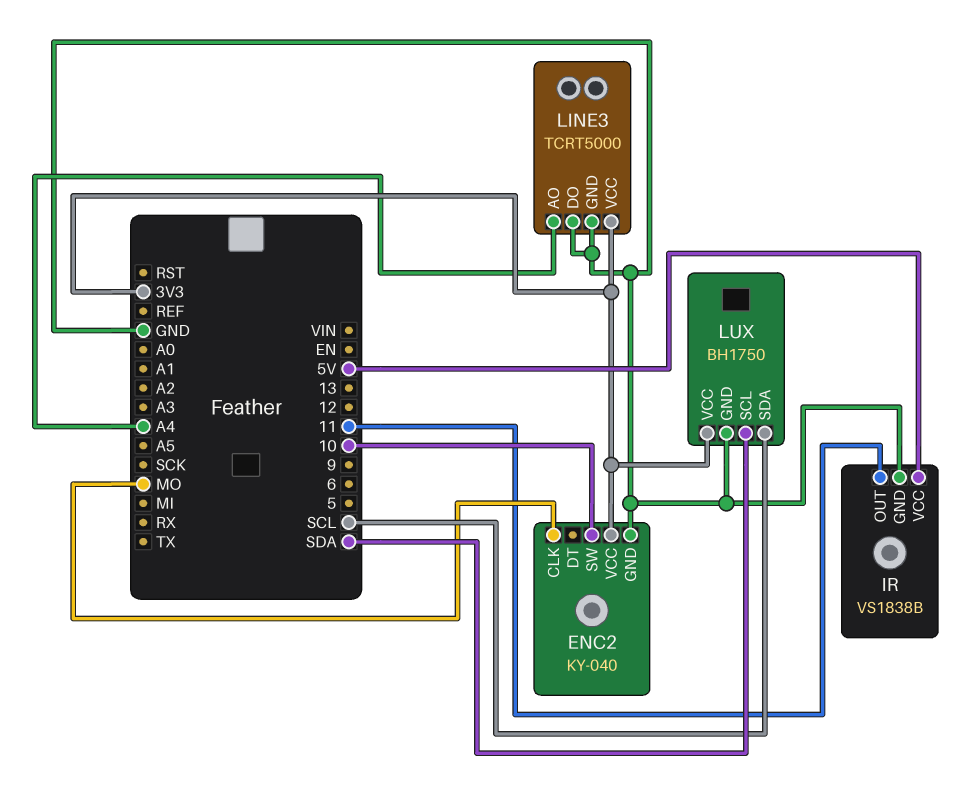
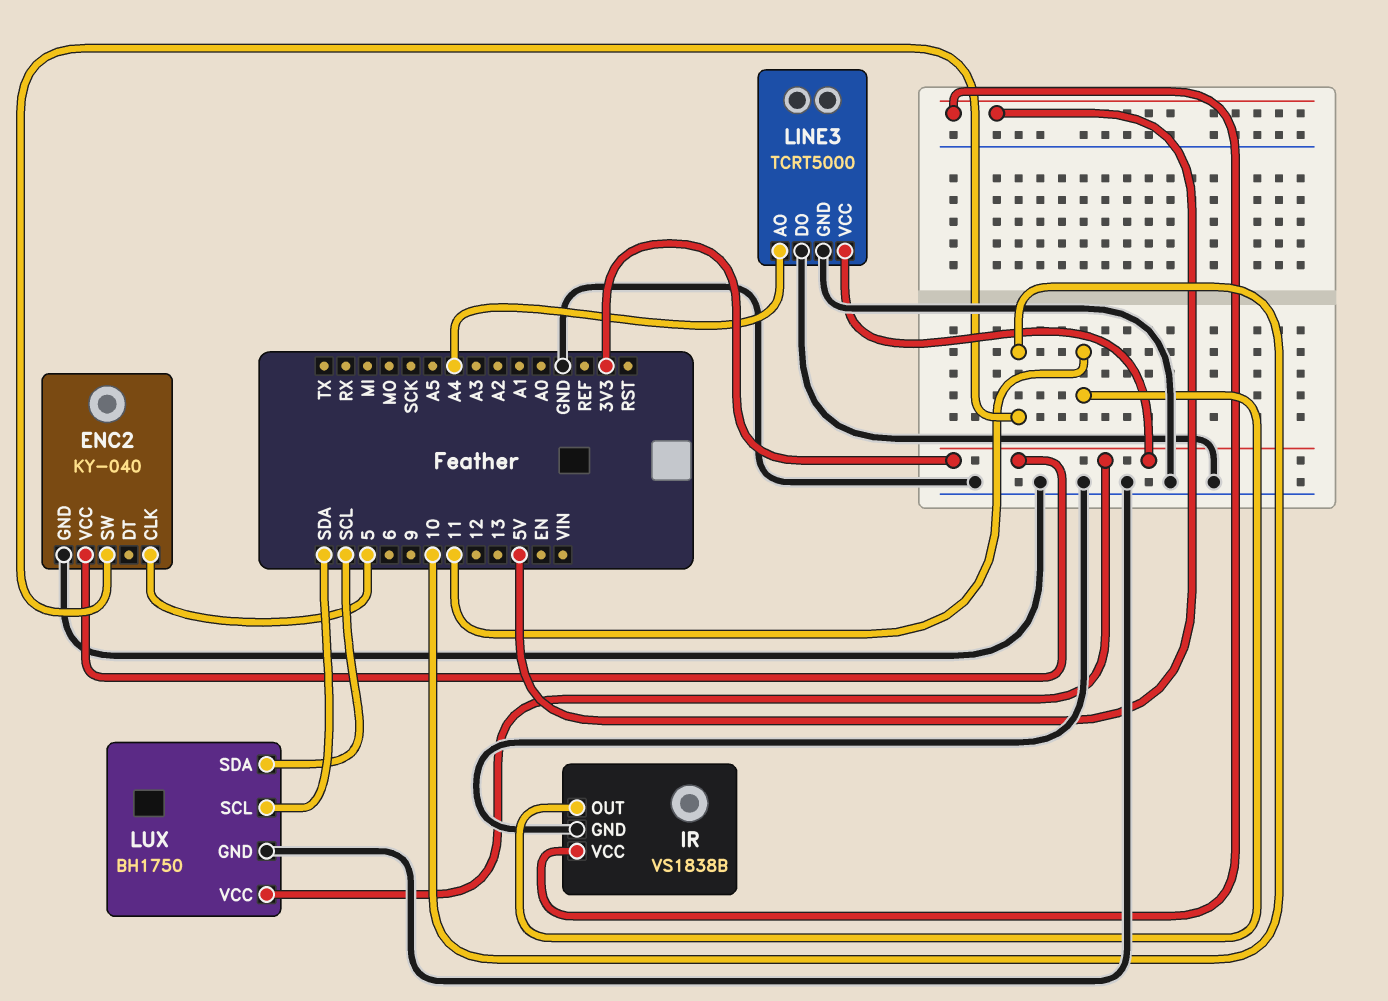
ENC2 pin CLK: MO -> 5

